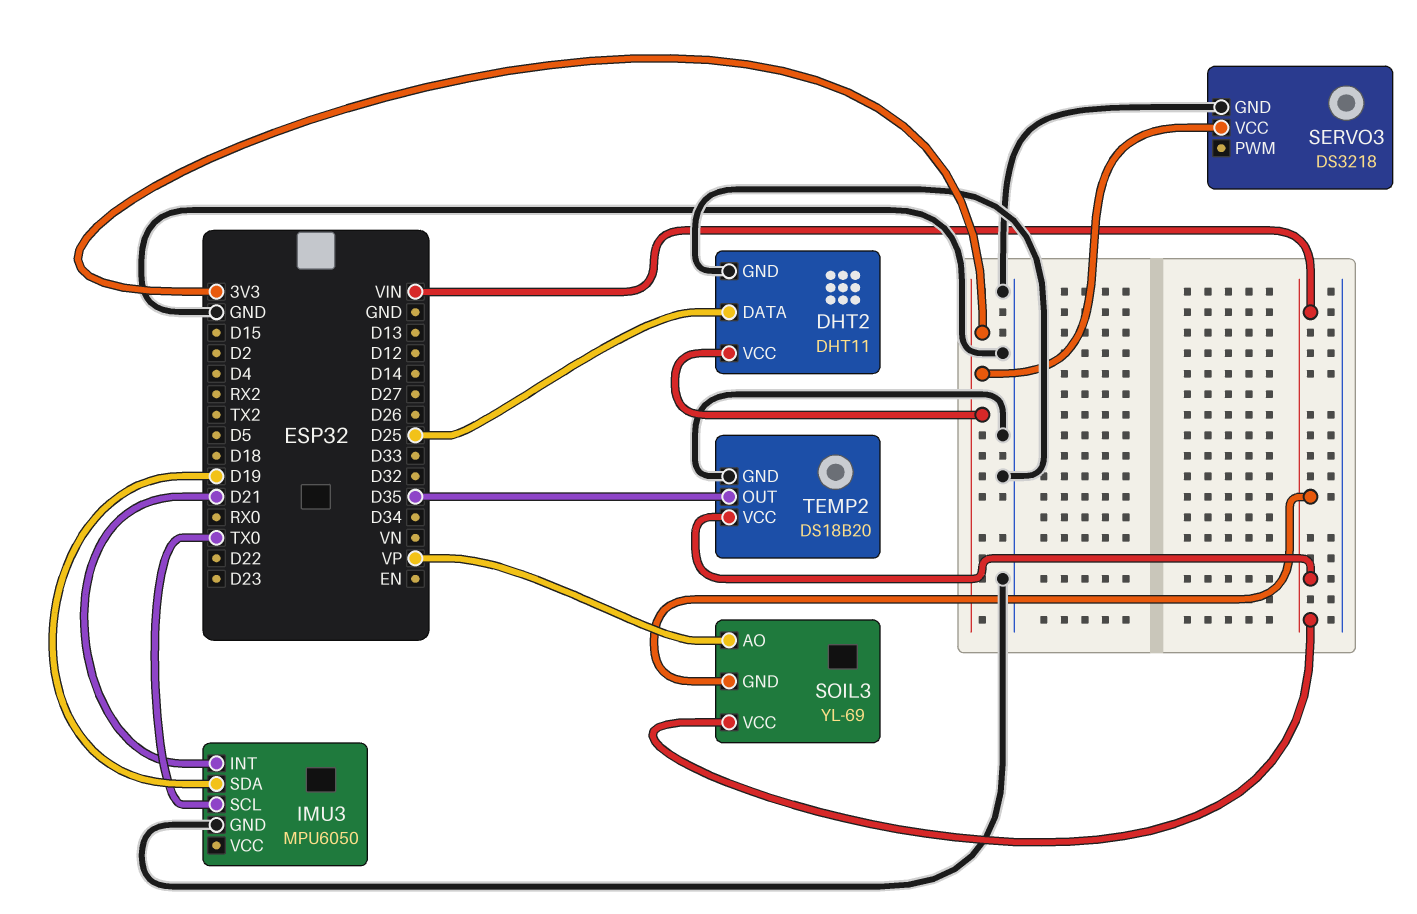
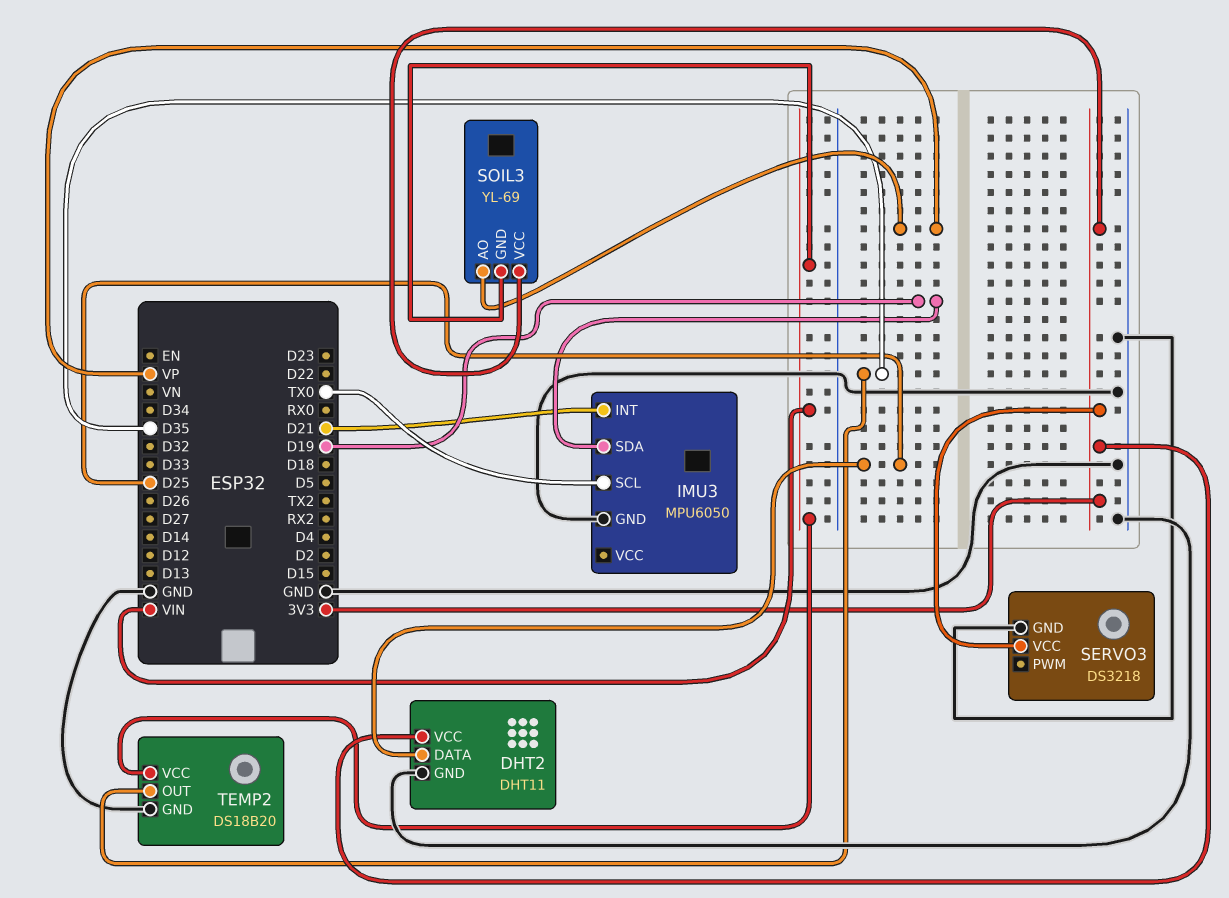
SOIL3 pin VCC: VIN -> 3V3

